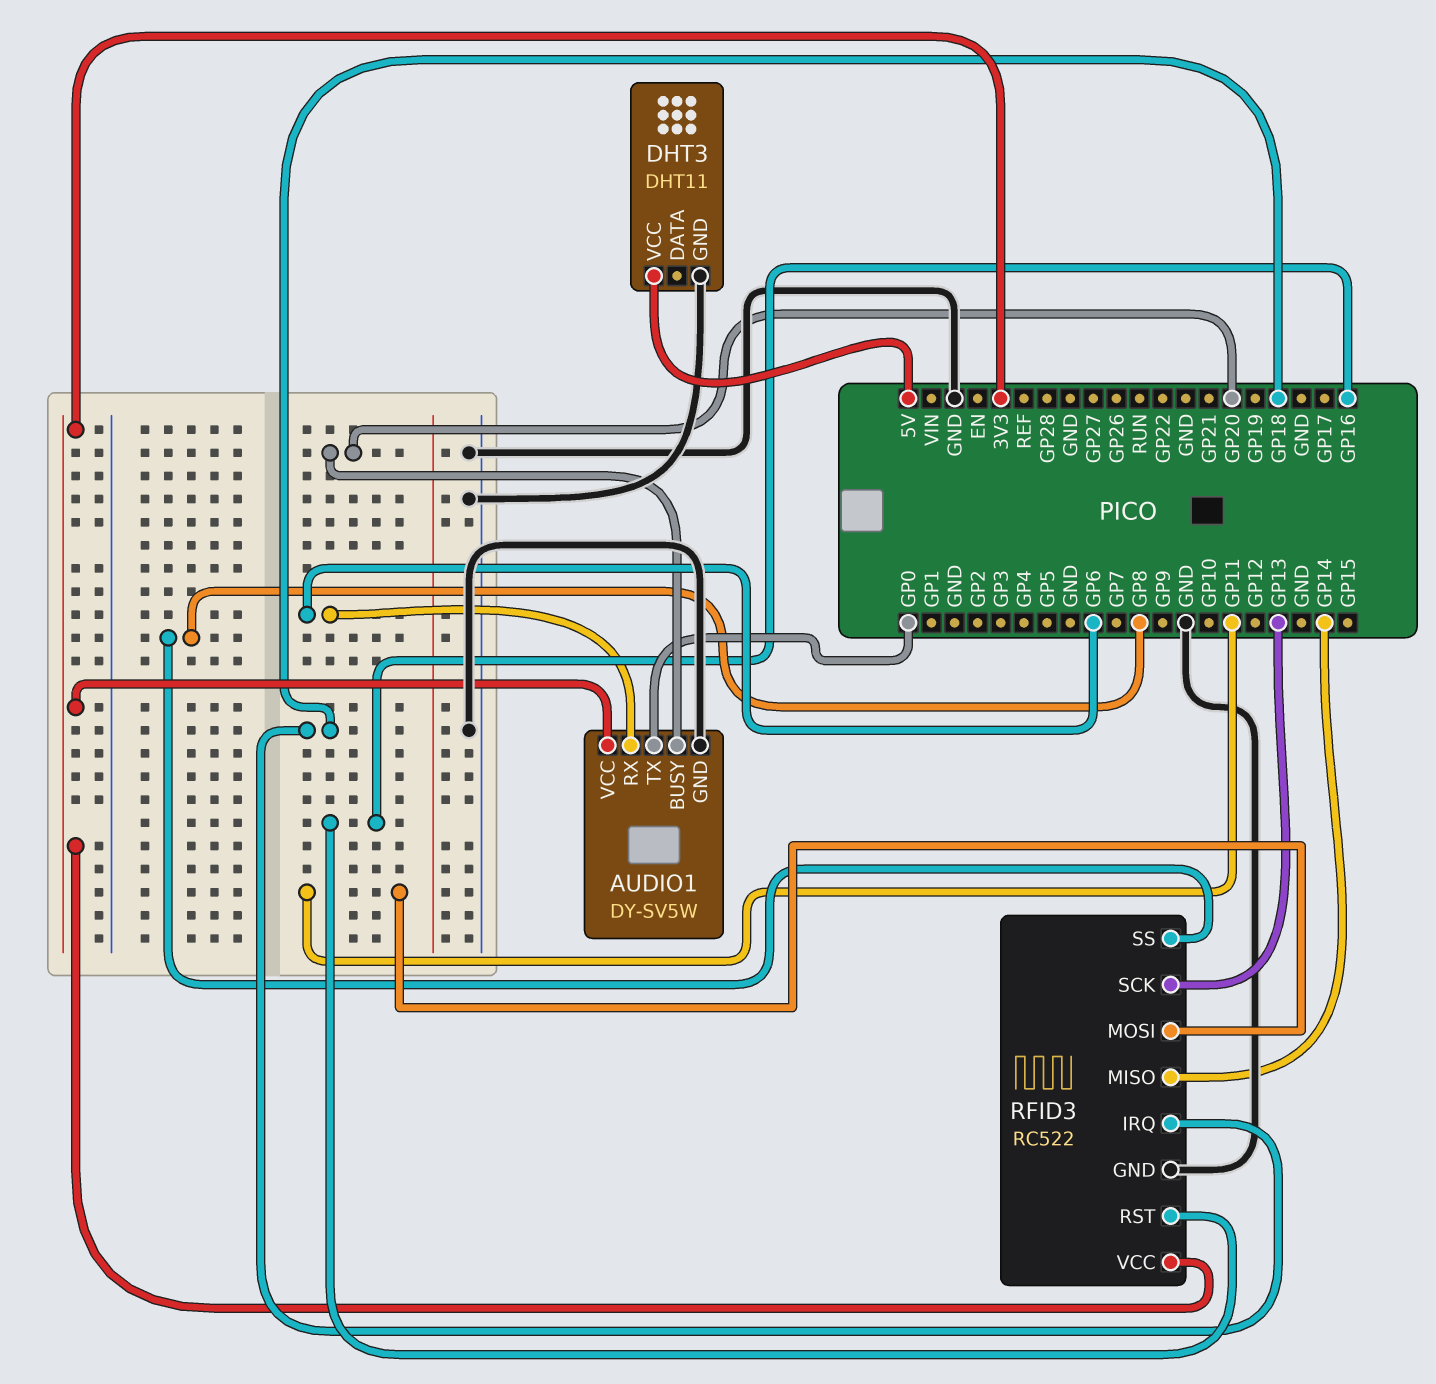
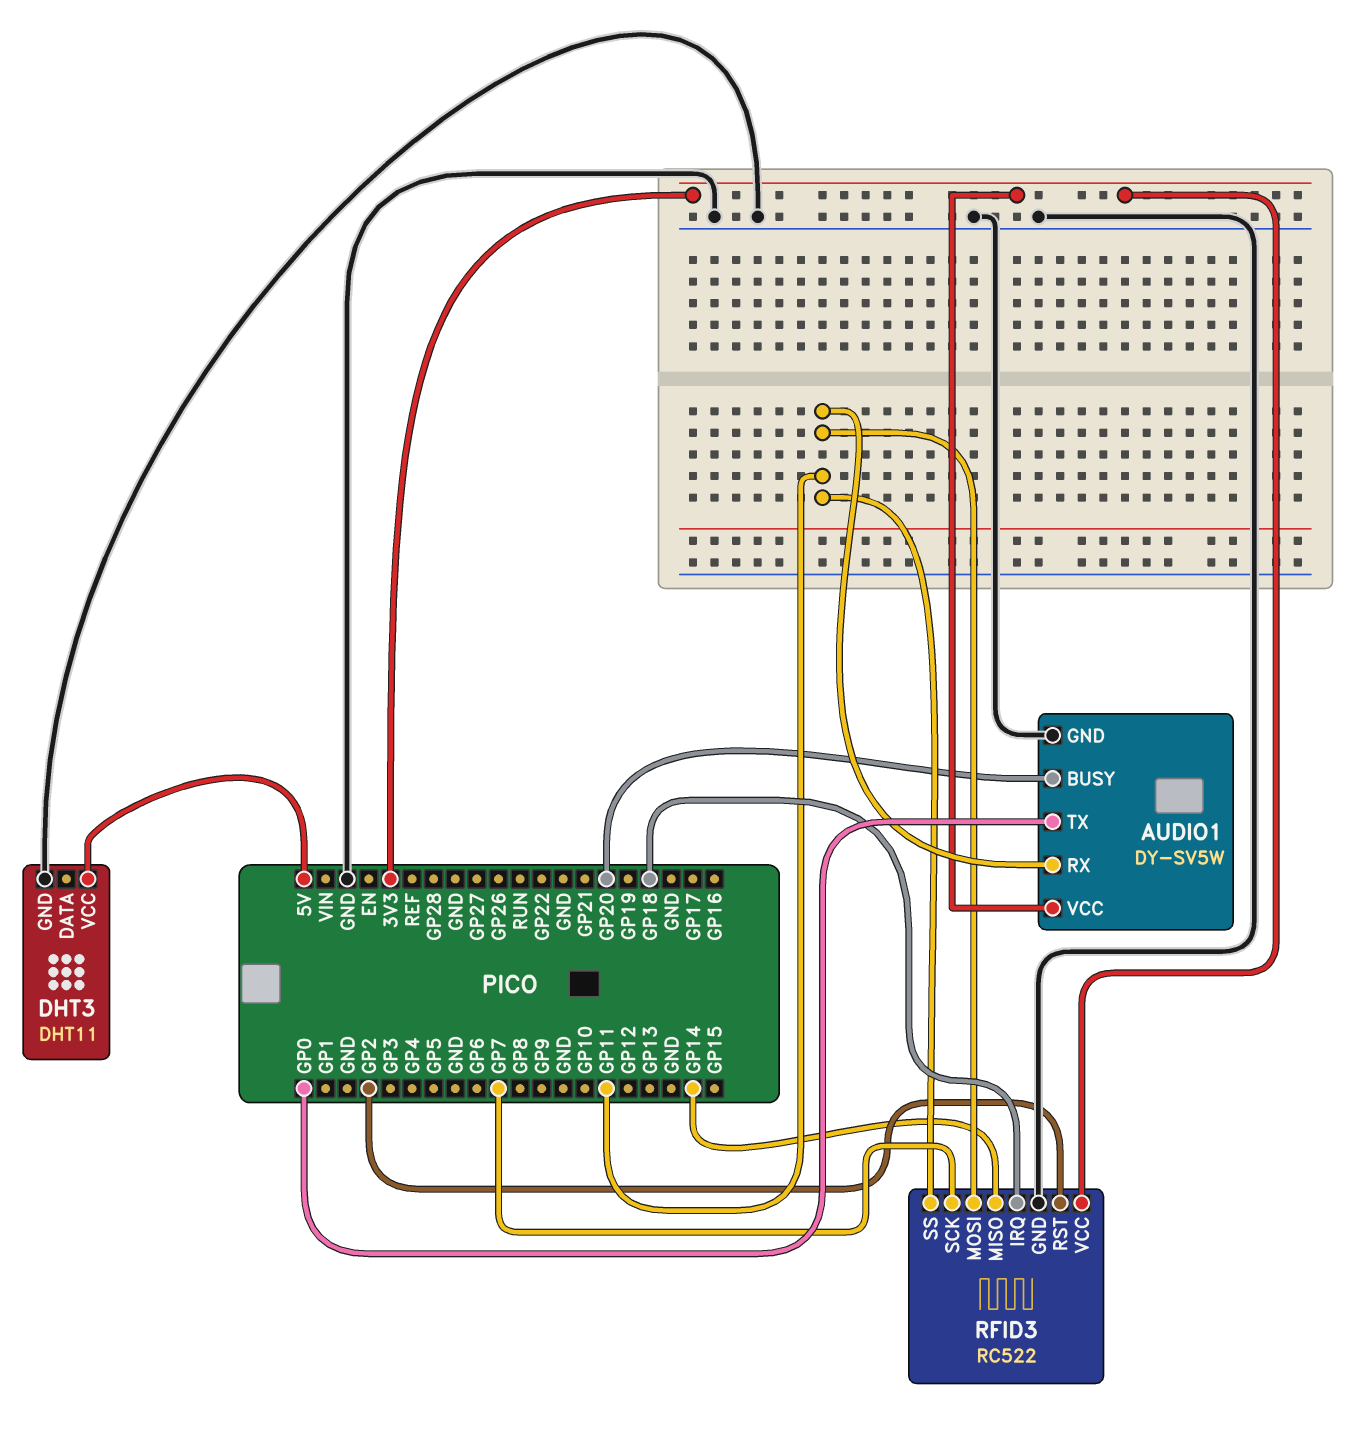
AUDIO1 pin RX: GP6 -> GP11
RFID3 pin RST: GP16 -> GP2
RFID3 pin SCK: GP13 -> GP7
RFID3 pin SS: GP8 -> GP11

